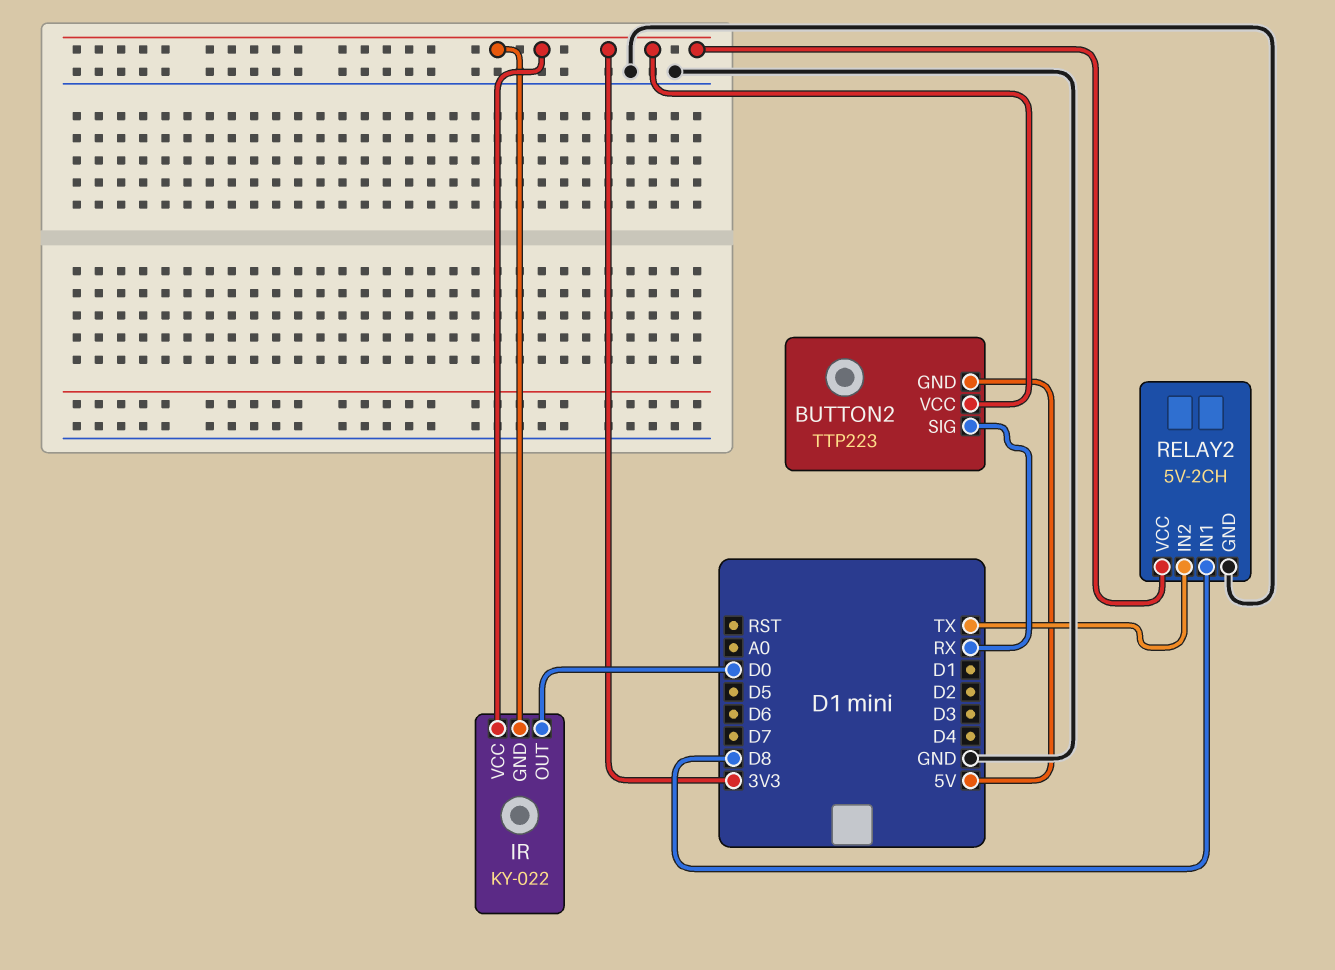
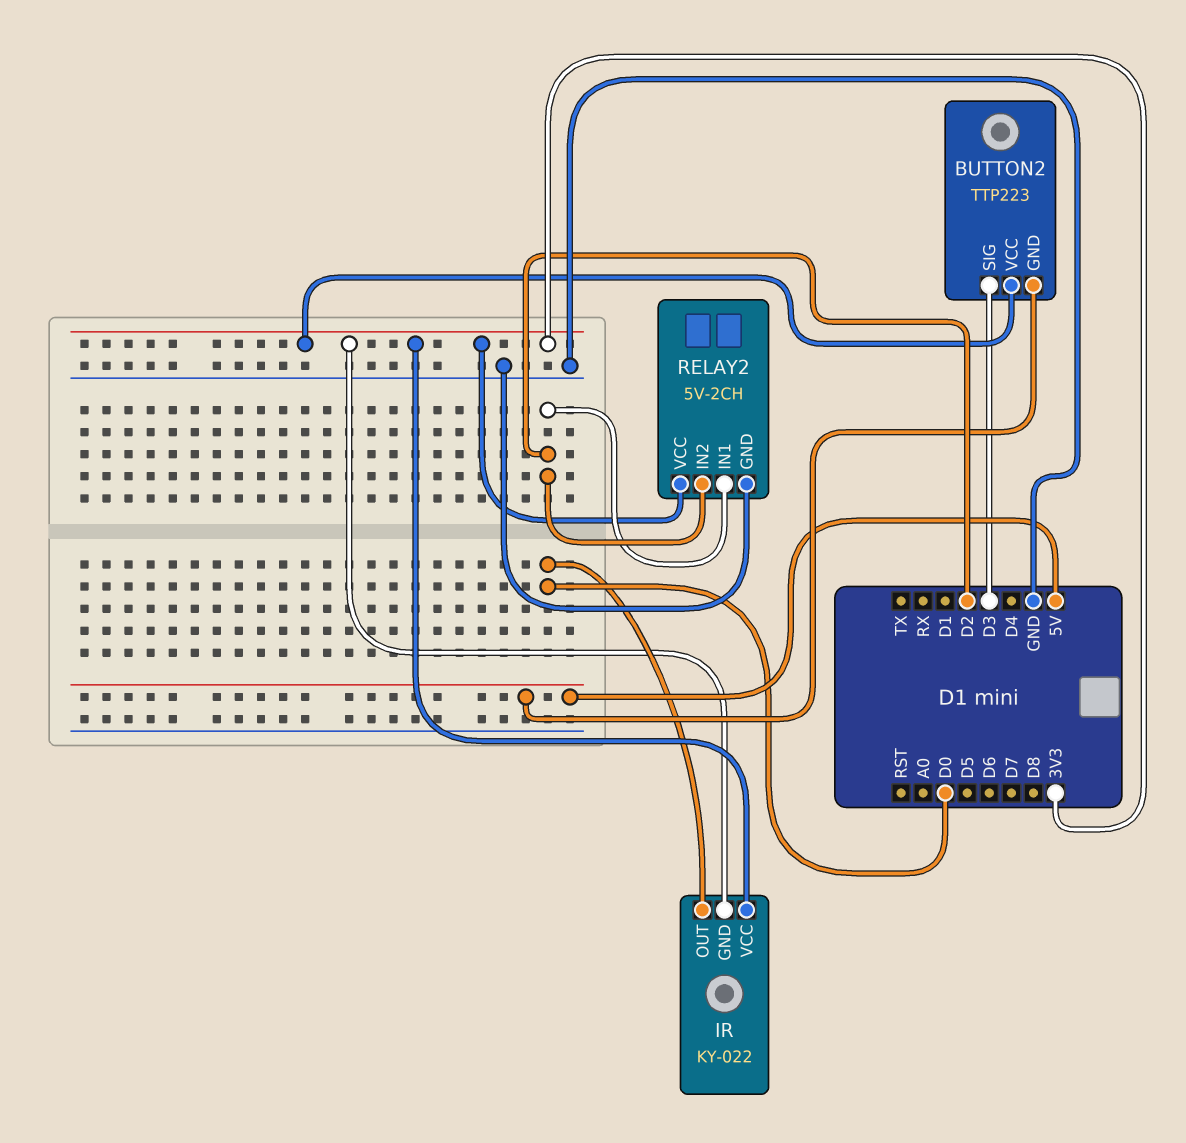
BUTTON2 pin SIG: RX -> D3
RELAY2 pin IN1: D8 -> D2
RELAY2 pin IN2: TX -> D2

